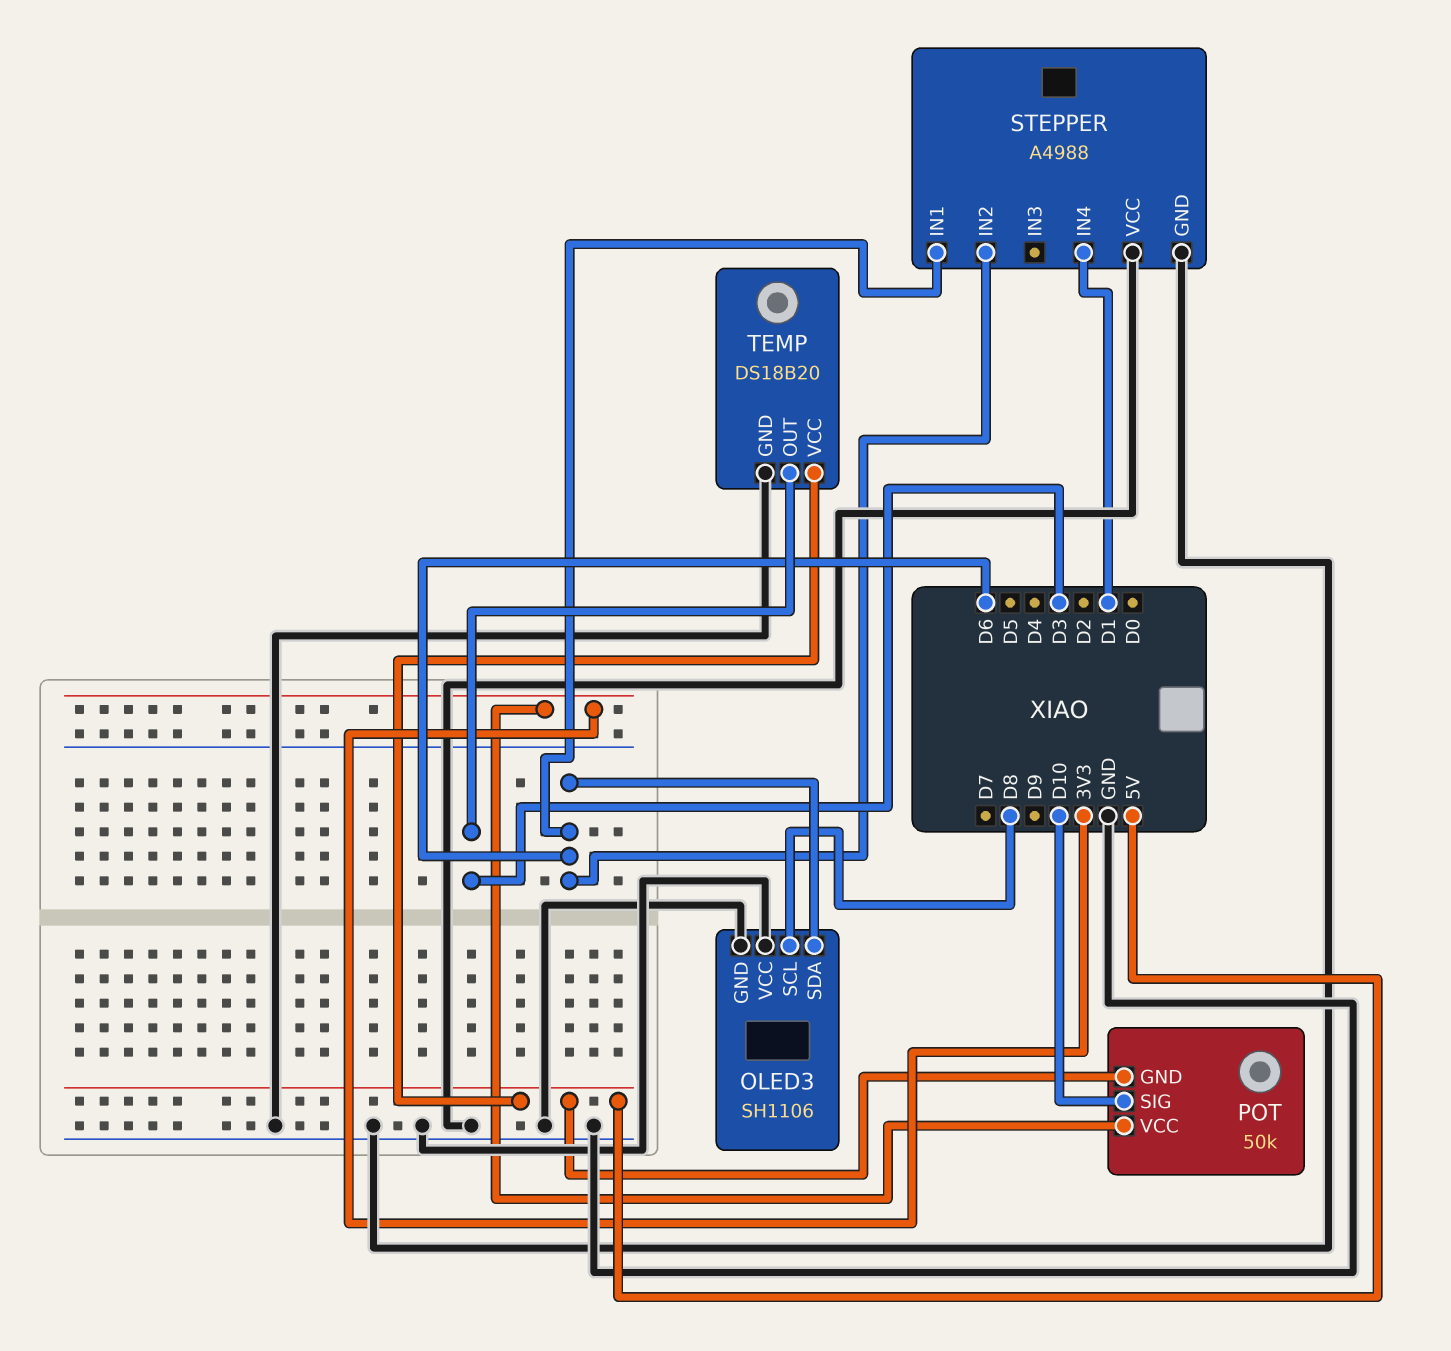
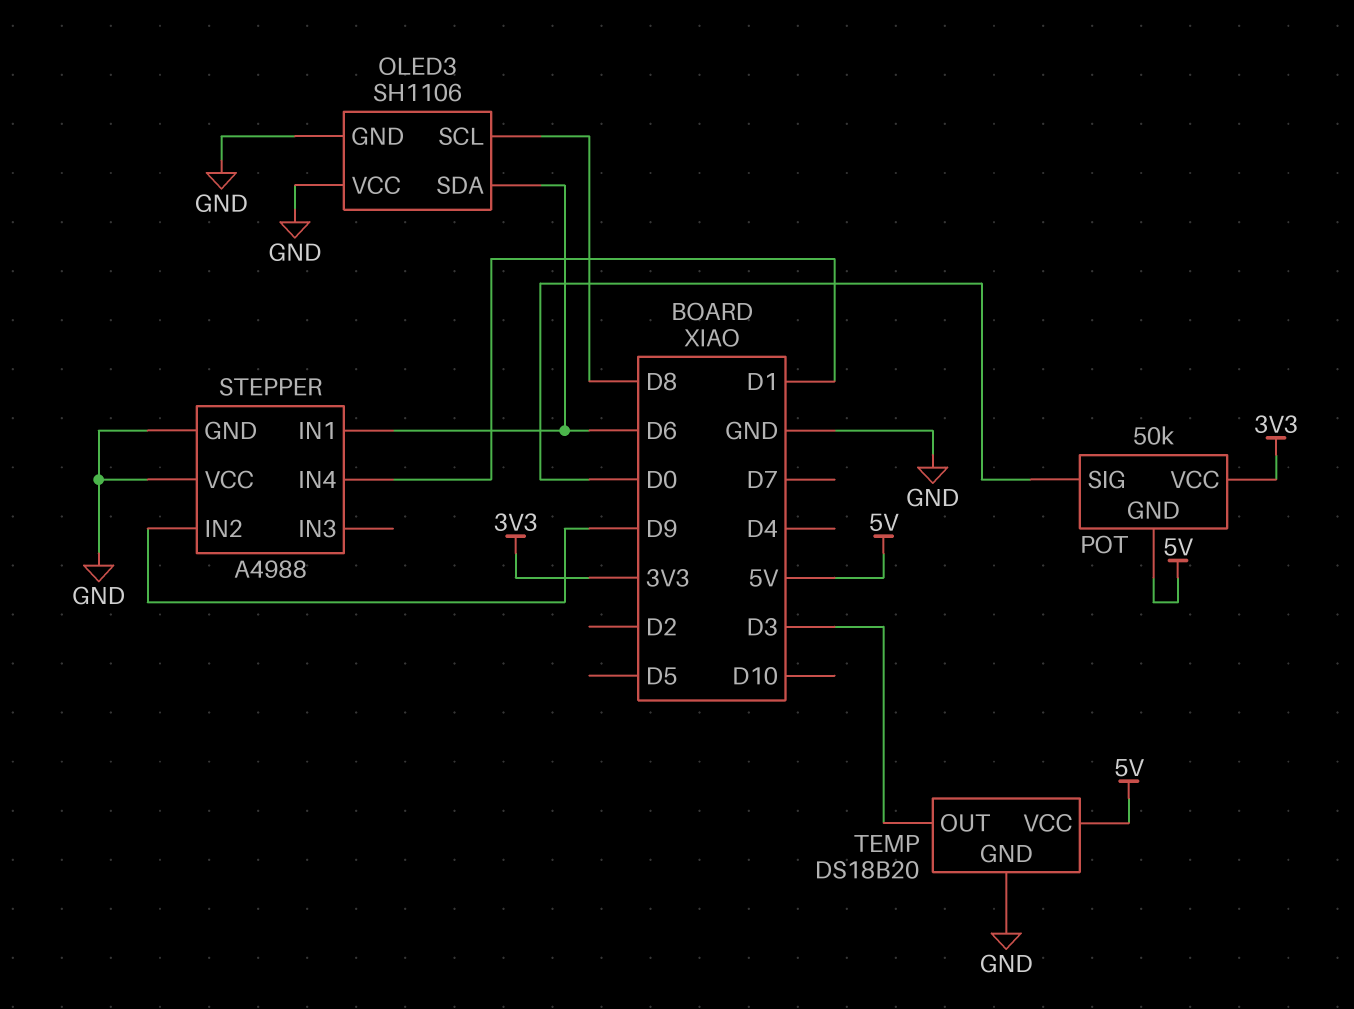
POT pin SIG: D10 -> D0
STEPPER pin IN2: D6 -> D9

